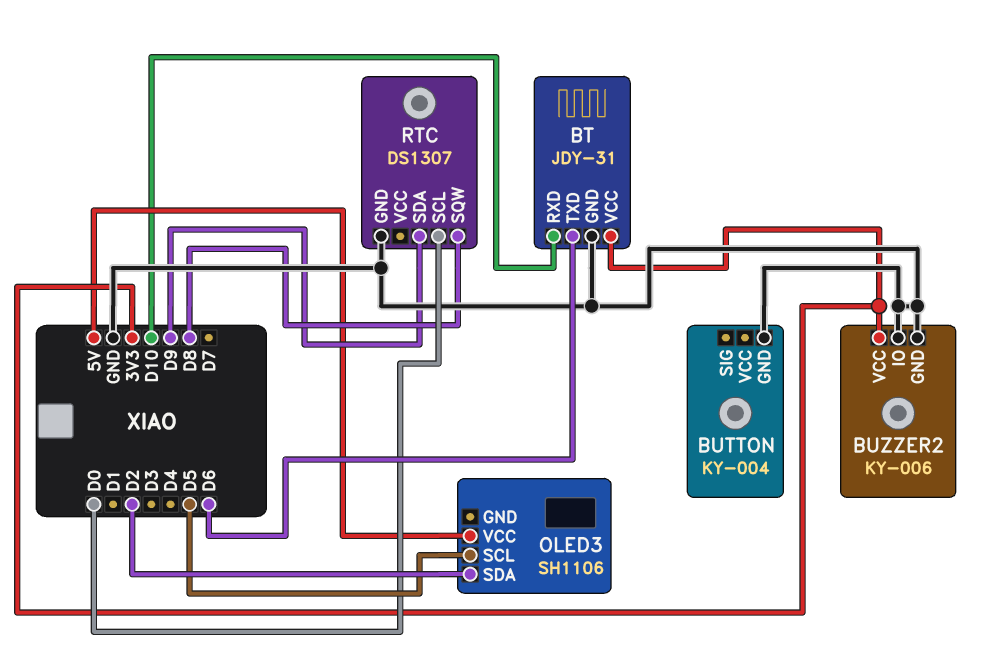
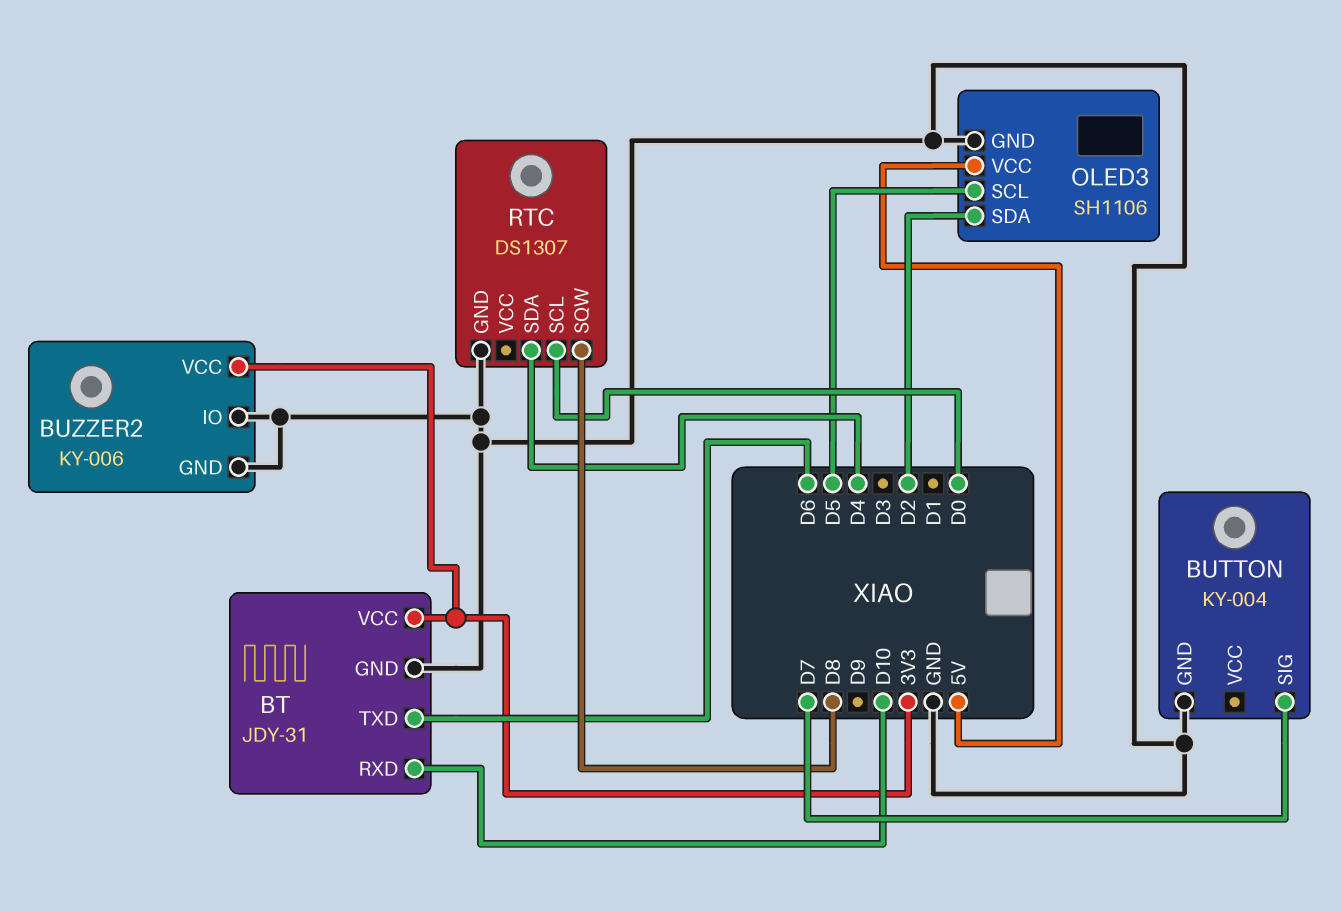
BUTTON pin SIG: none -> D7
OLED3 pin GND: none -> GND
RTC pin SDA: D9 -> D4

